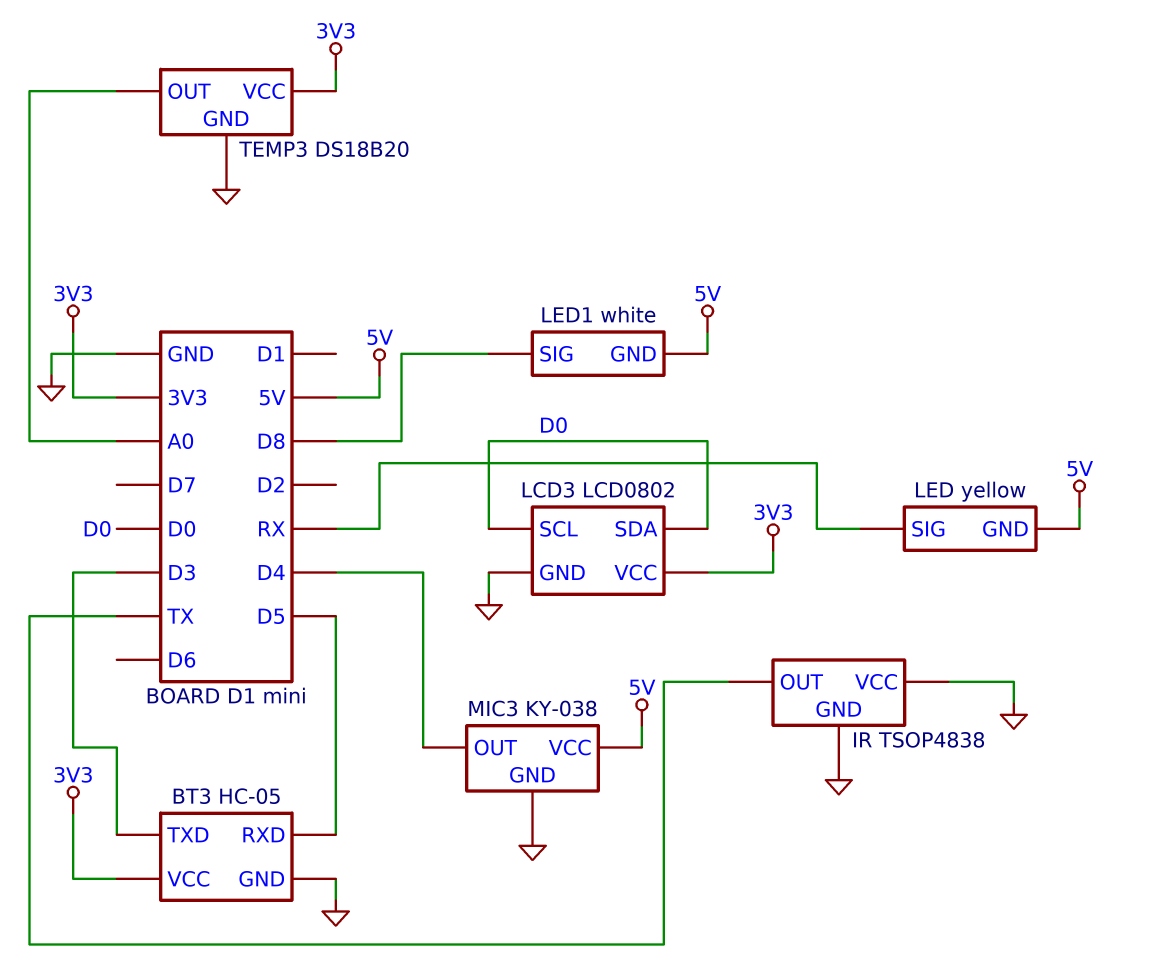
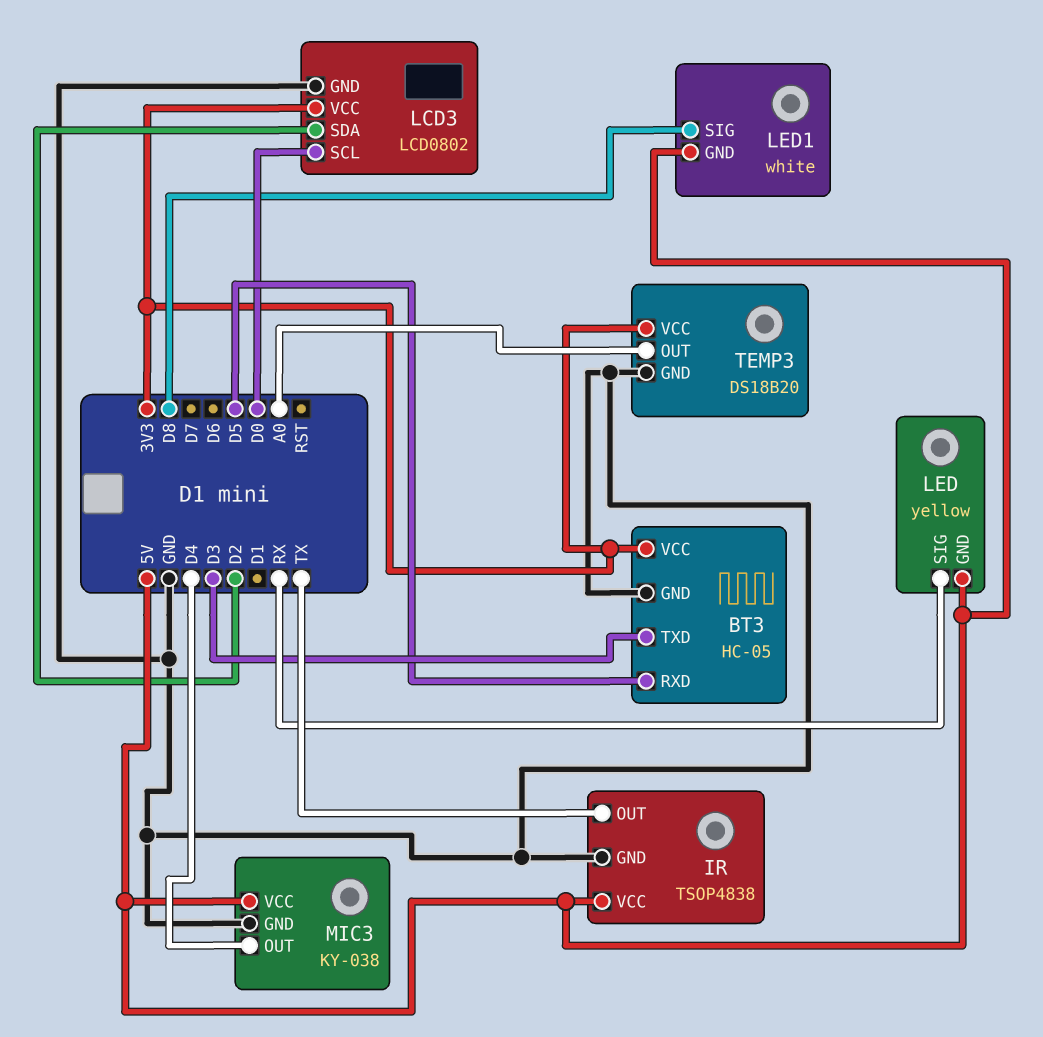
IR pin VCC: GND -> 5V
LCD3 pin SDA: D0 -> D2

